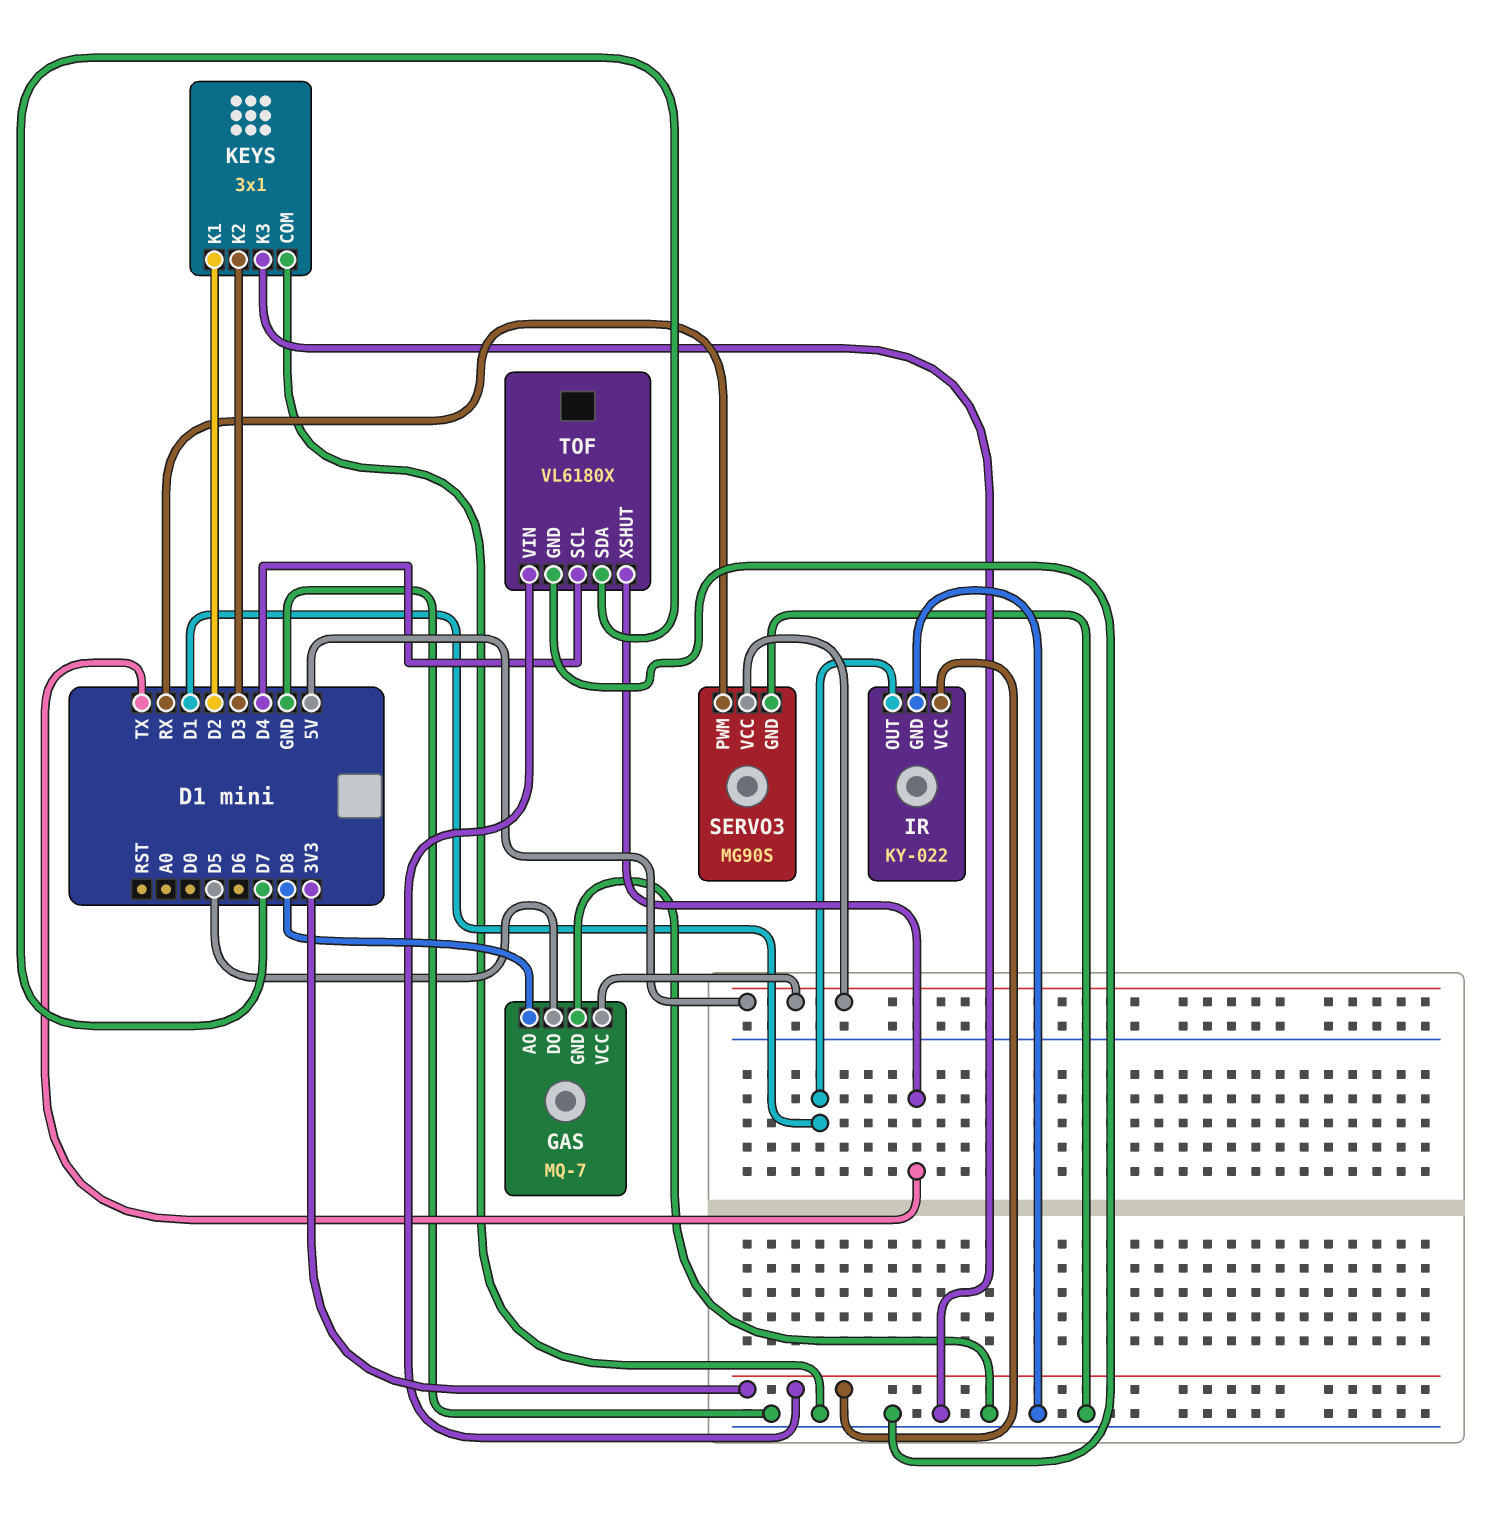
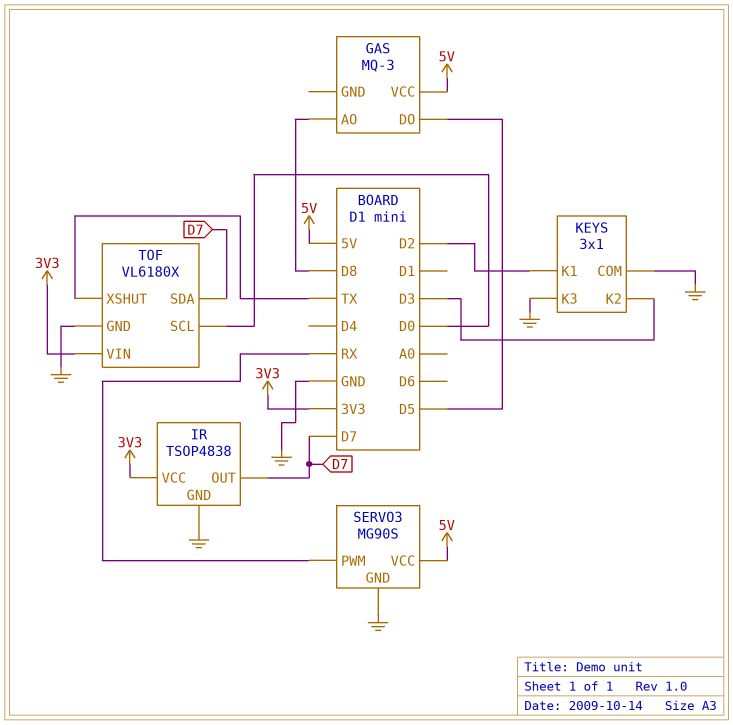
GAS: MQ-7 -> MQ-3
GAS pin GND: GND -> none
IR: KY-022 -> TSOP4838
IR pin OUT: D1 -> D7
TOF pin SCL: D4 -> D0

